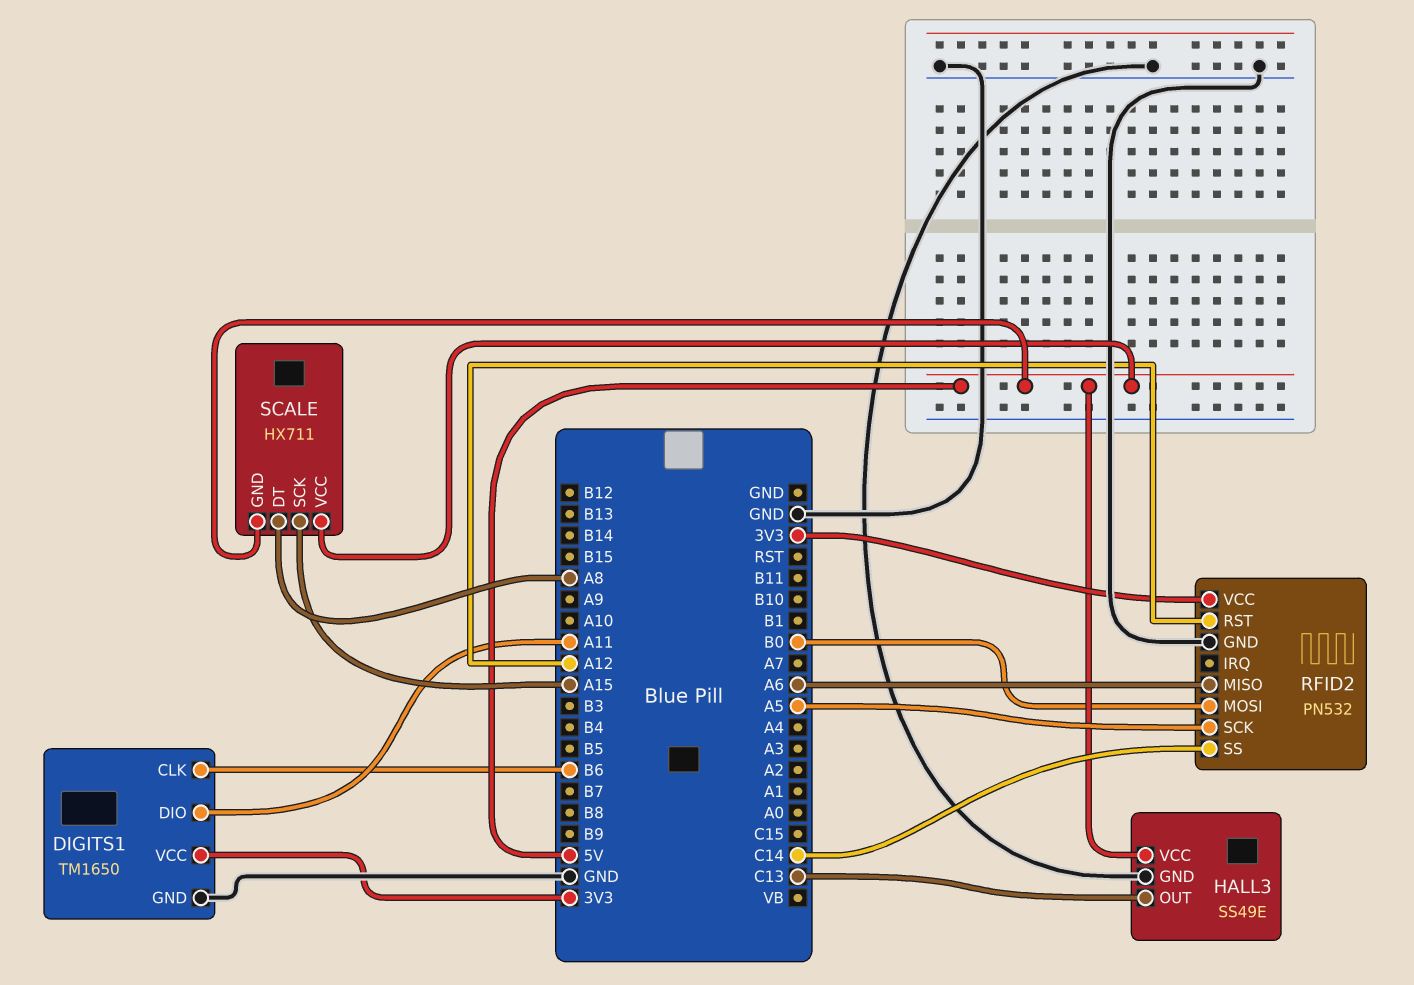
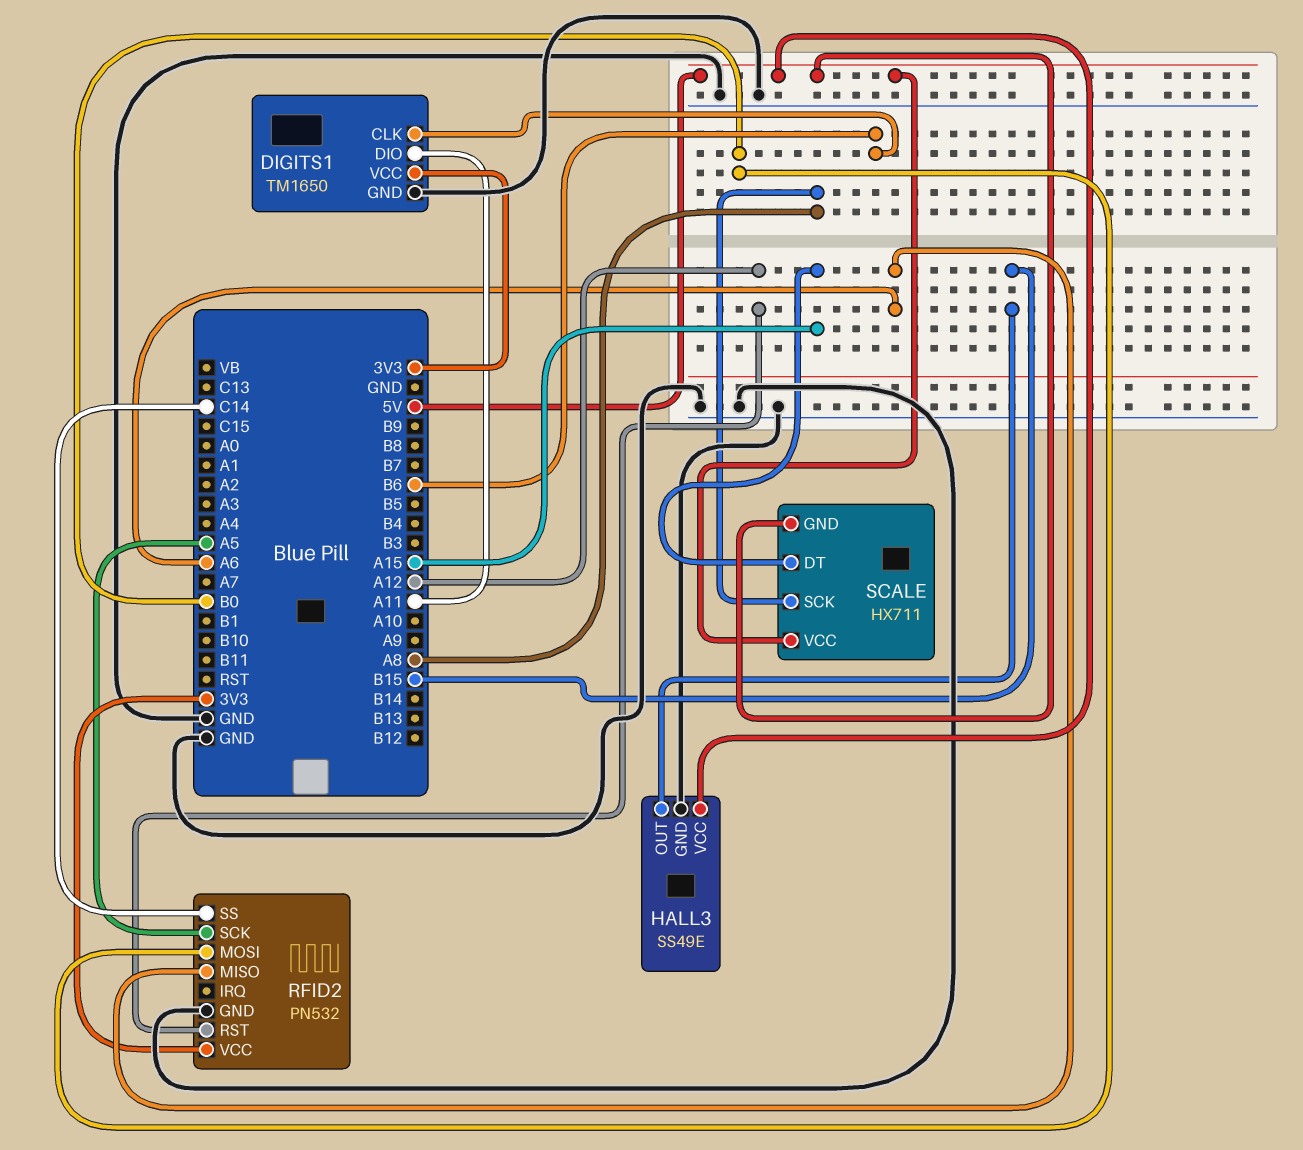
HALL3 pin OUT: C13 -> B15
SCALE pin DT: A8 -> A15
SCALE pin SCK: A15 -> A8

